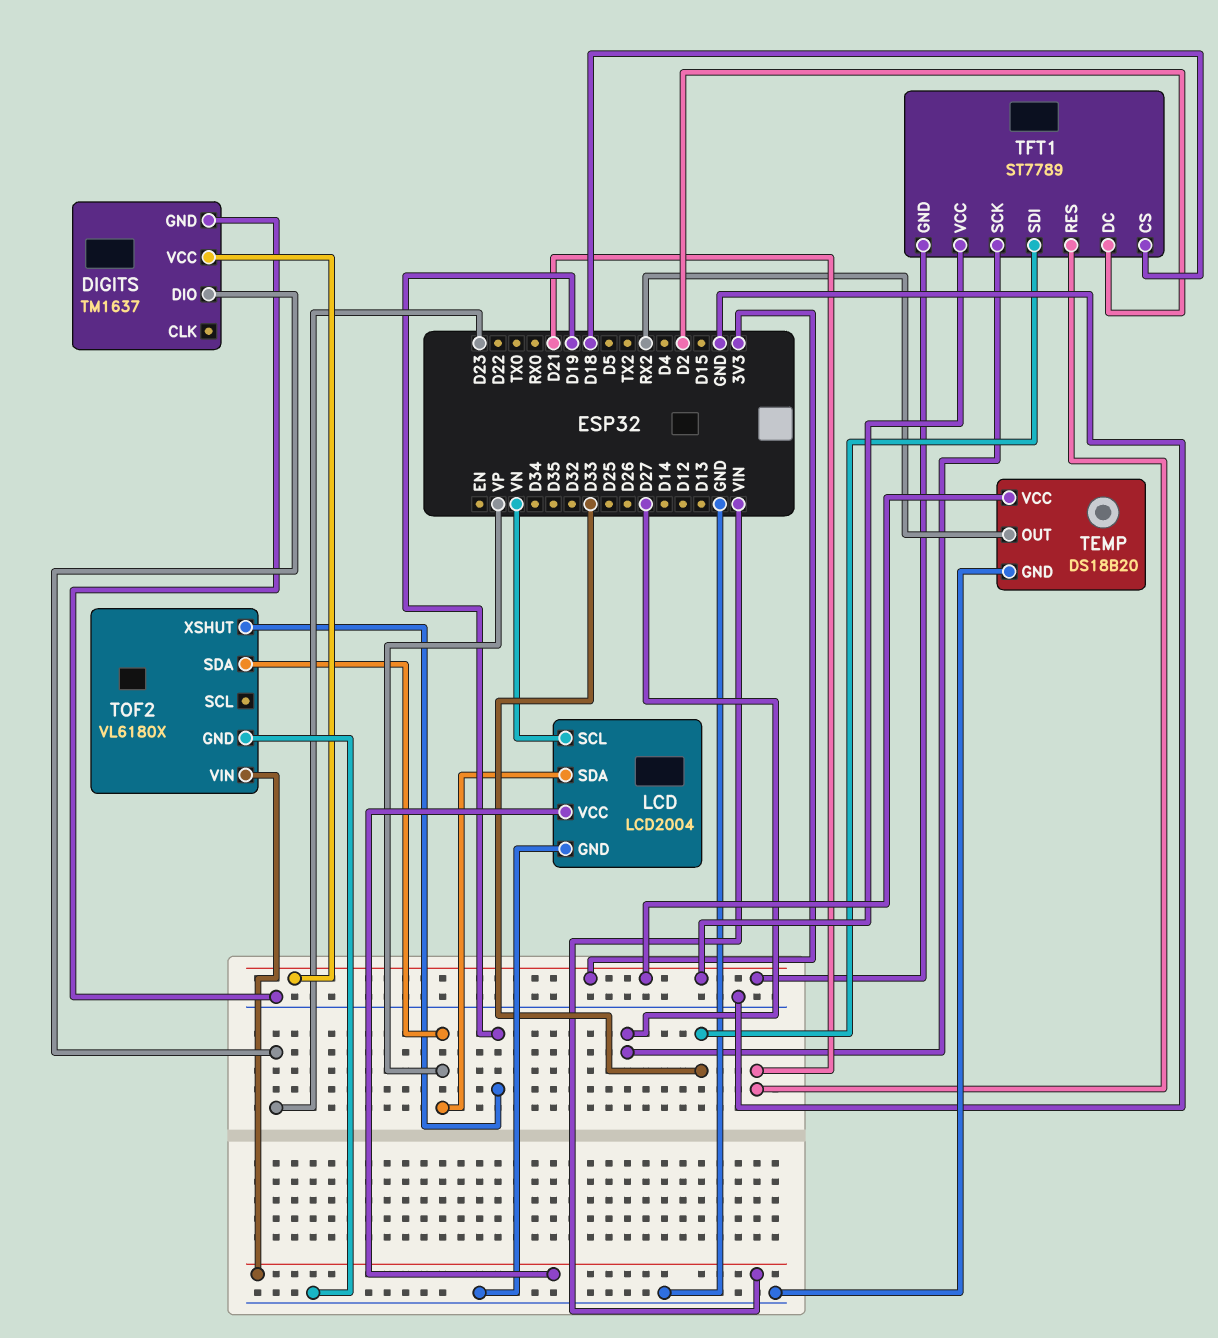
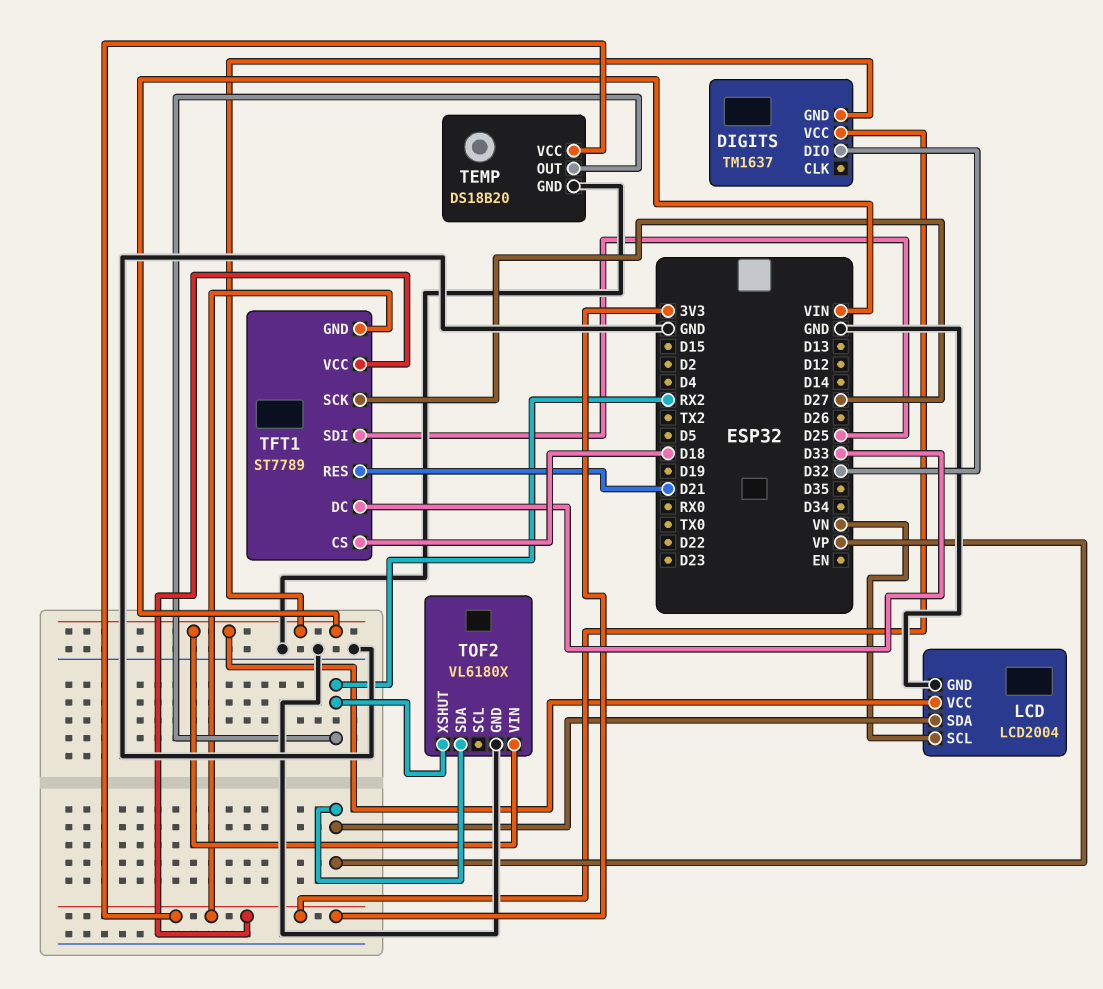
DIGITS pin DIO: D23 -> D32
DIGITS pin GND: GND -> VIN
TFT1 pin DC: D2 -> D33
TFT1 pin SDI: D33 -> D25
TOF2 pin XSHUT: D19 -> RX2

